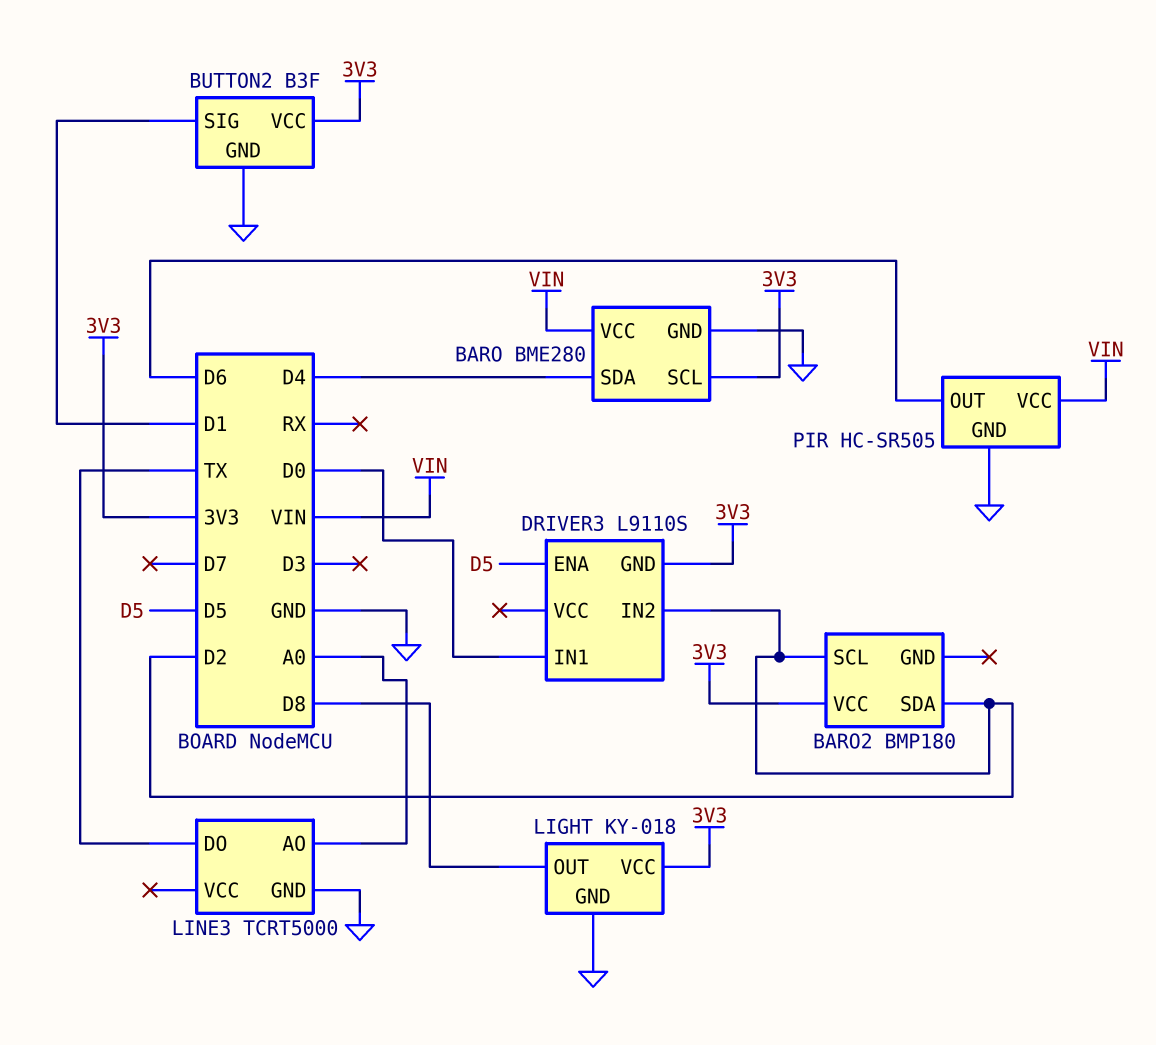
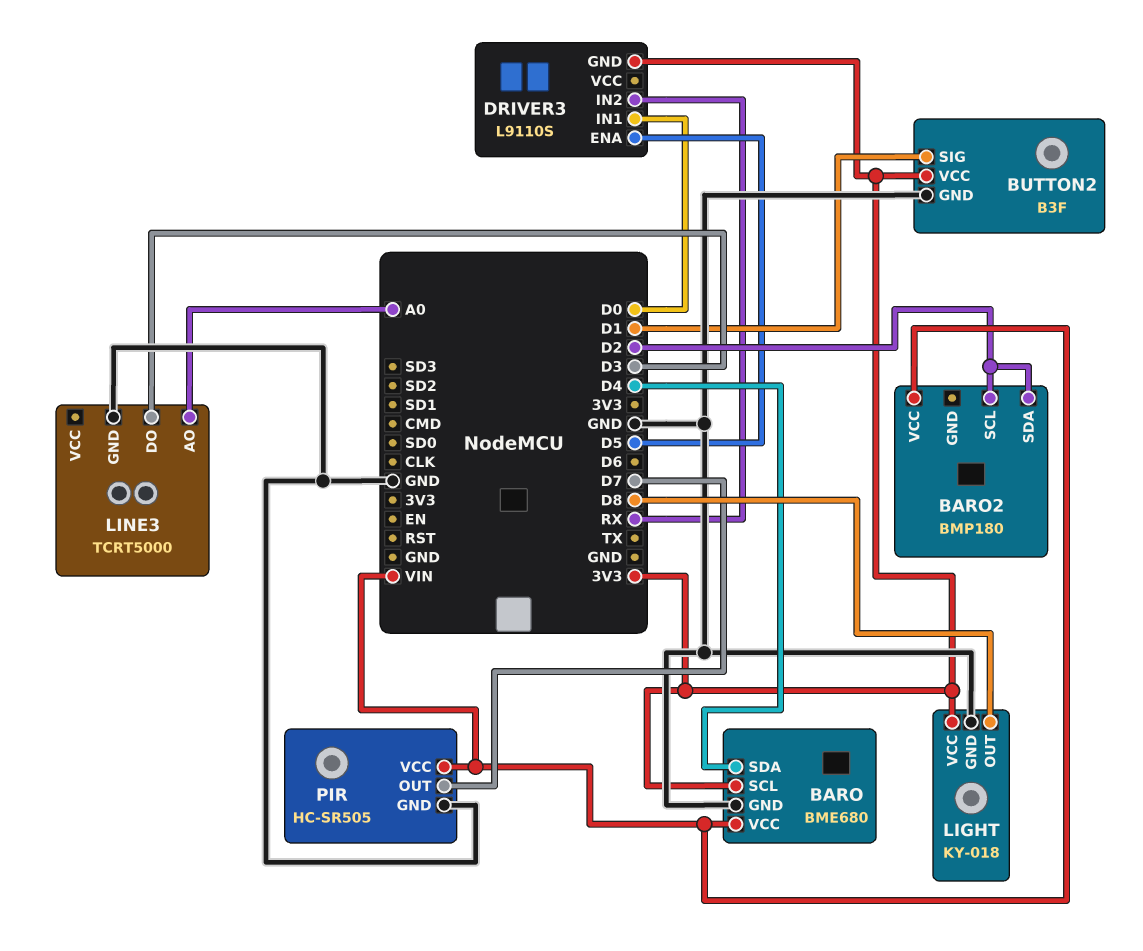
BARO: BME280 -> BME680
BARO2 pin VCC: 3V3 -> VIN
DRIVER3 pin IN2: D2 -> RX
LINE3 pin DO: TX -> D3
PIR pin OUT: D6 -> D7

